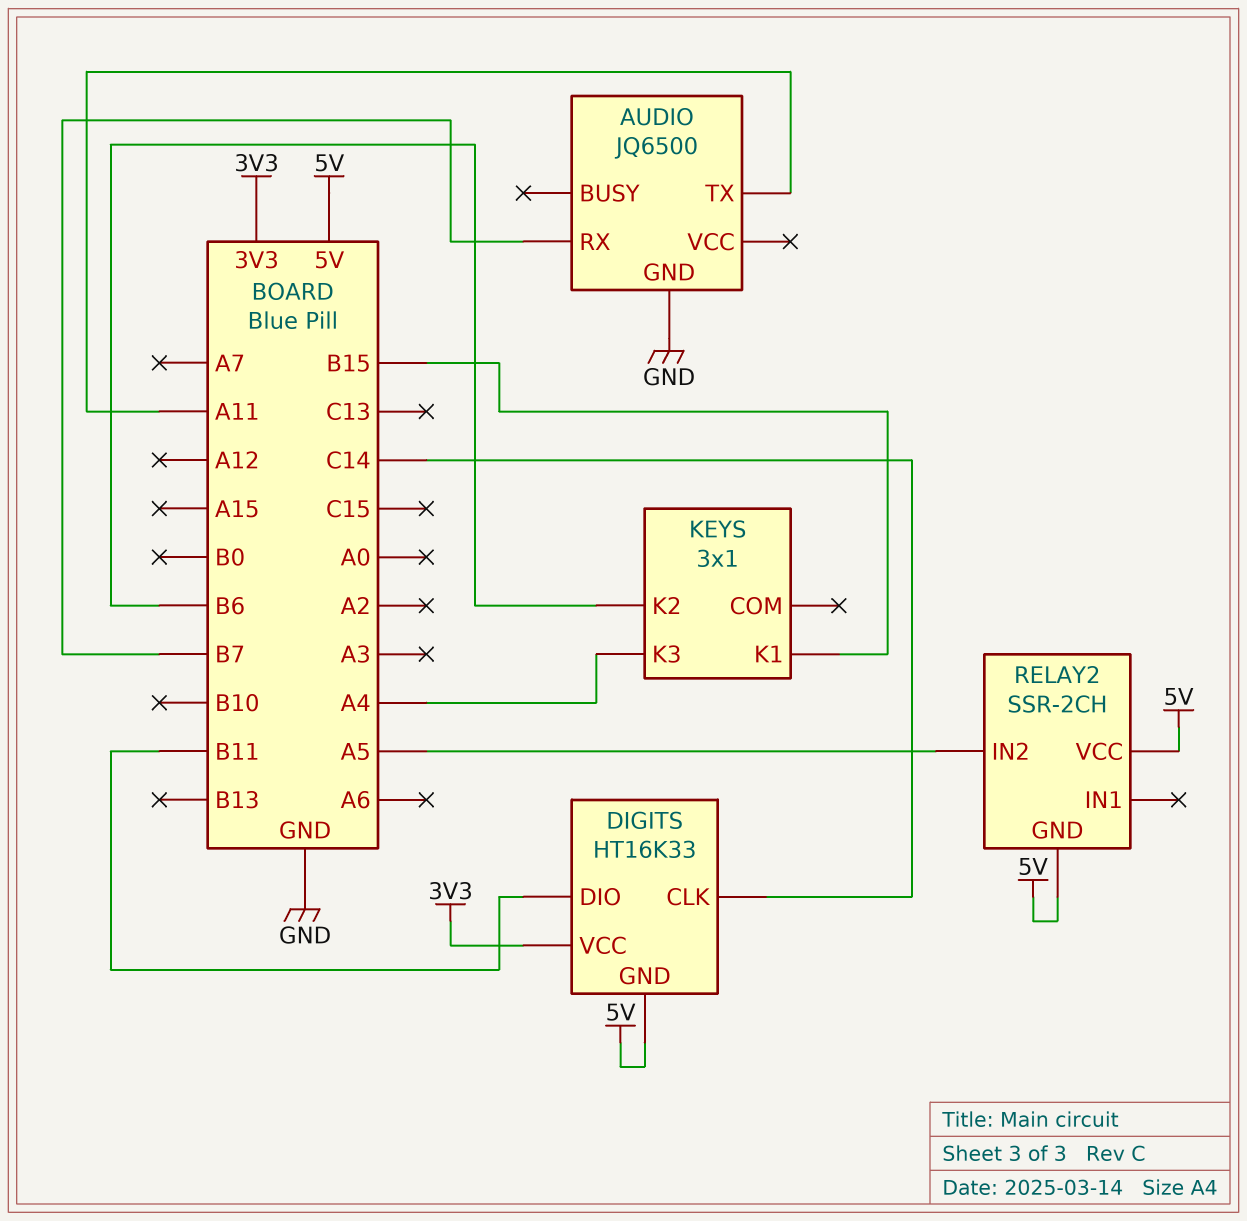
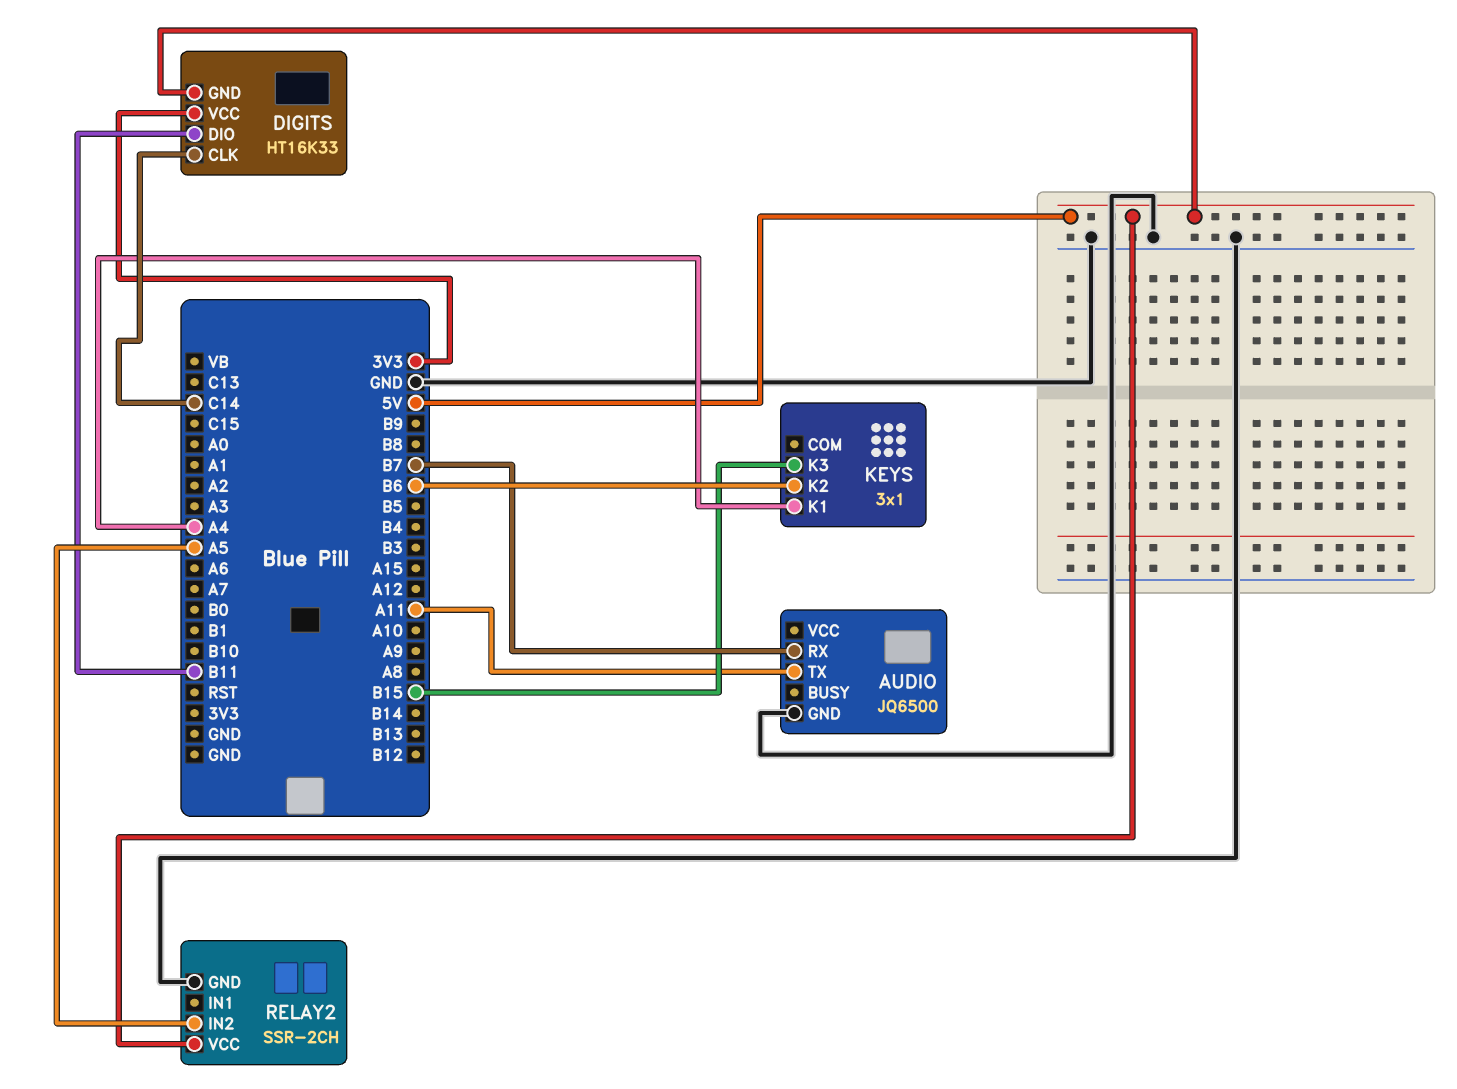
KEYS pin K1: B15 -> A4
KEYS pin K3: A4 -> B15
RELAY2 pin GND: 5V -> GND

